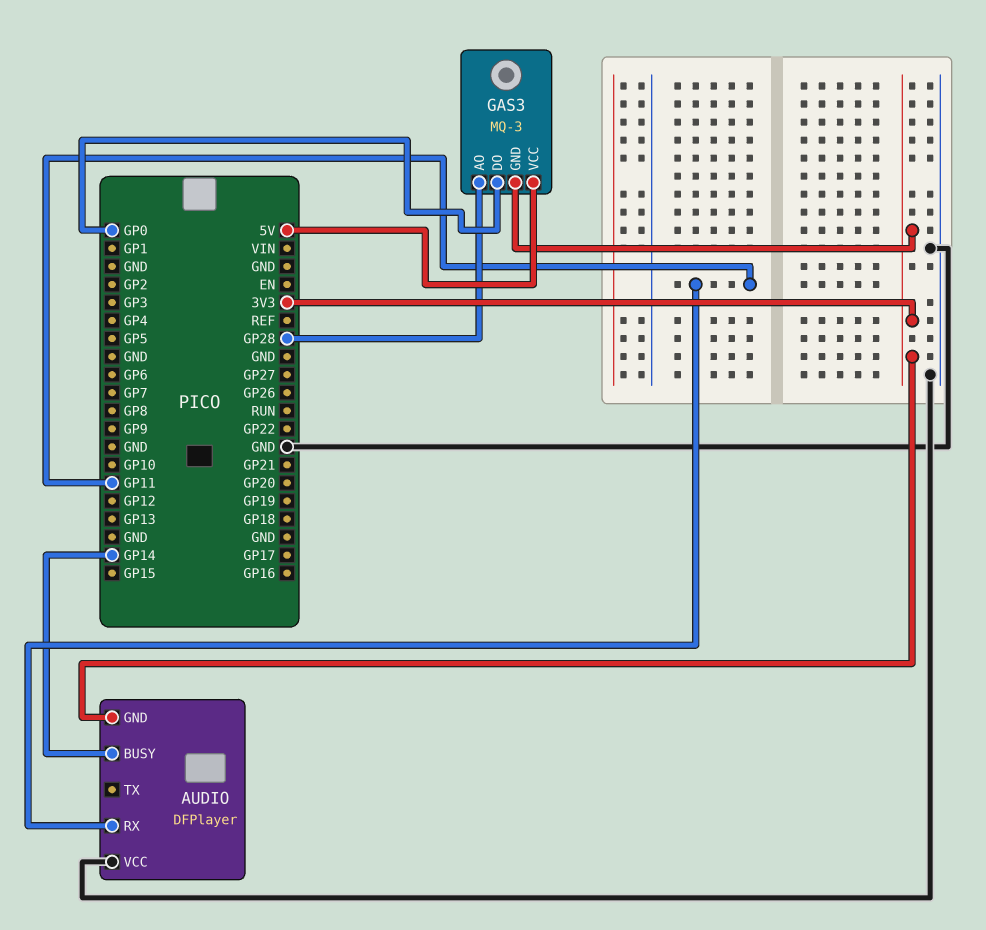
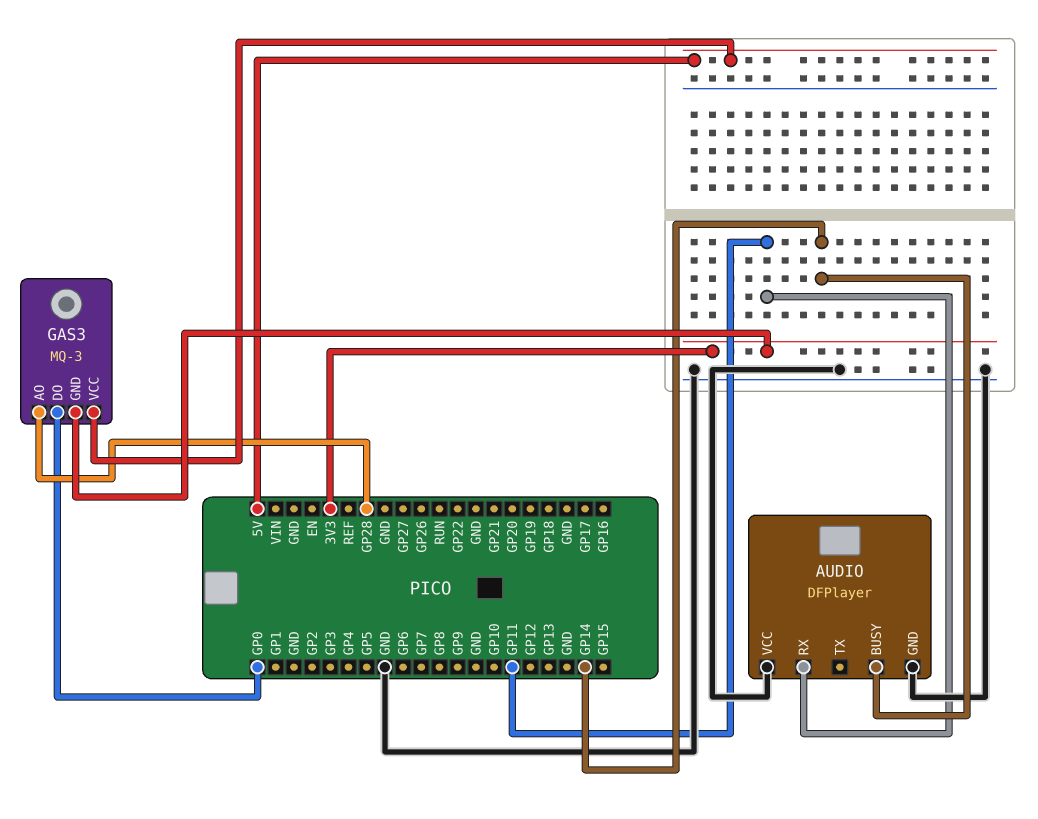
AUDIO pin GND: 3V3 -> GND

